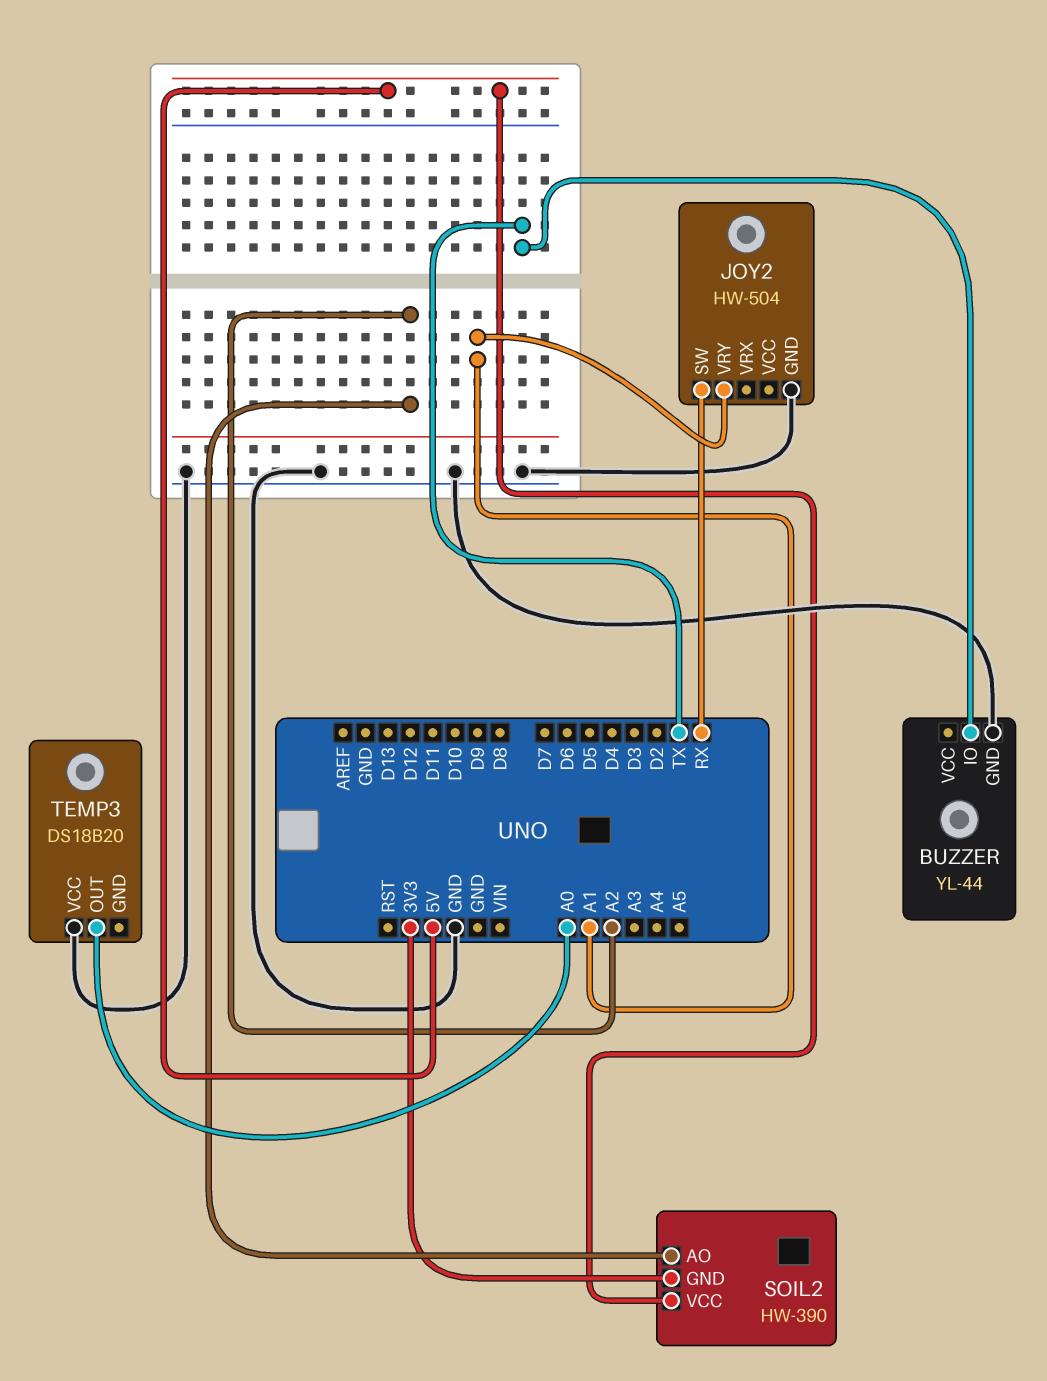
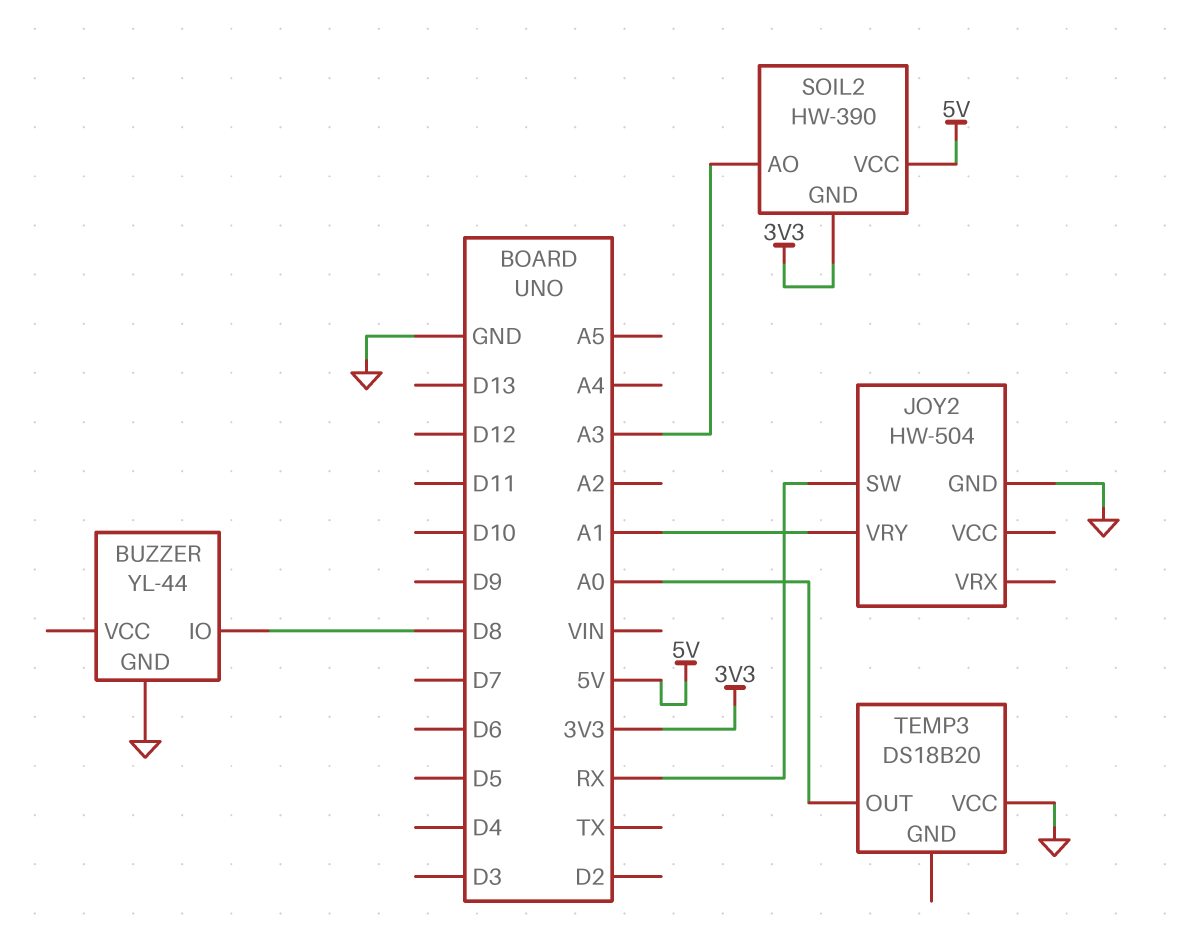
BUZZER pin IO: TX -> D8
SOIL2 pin AO: A2 -> A3

